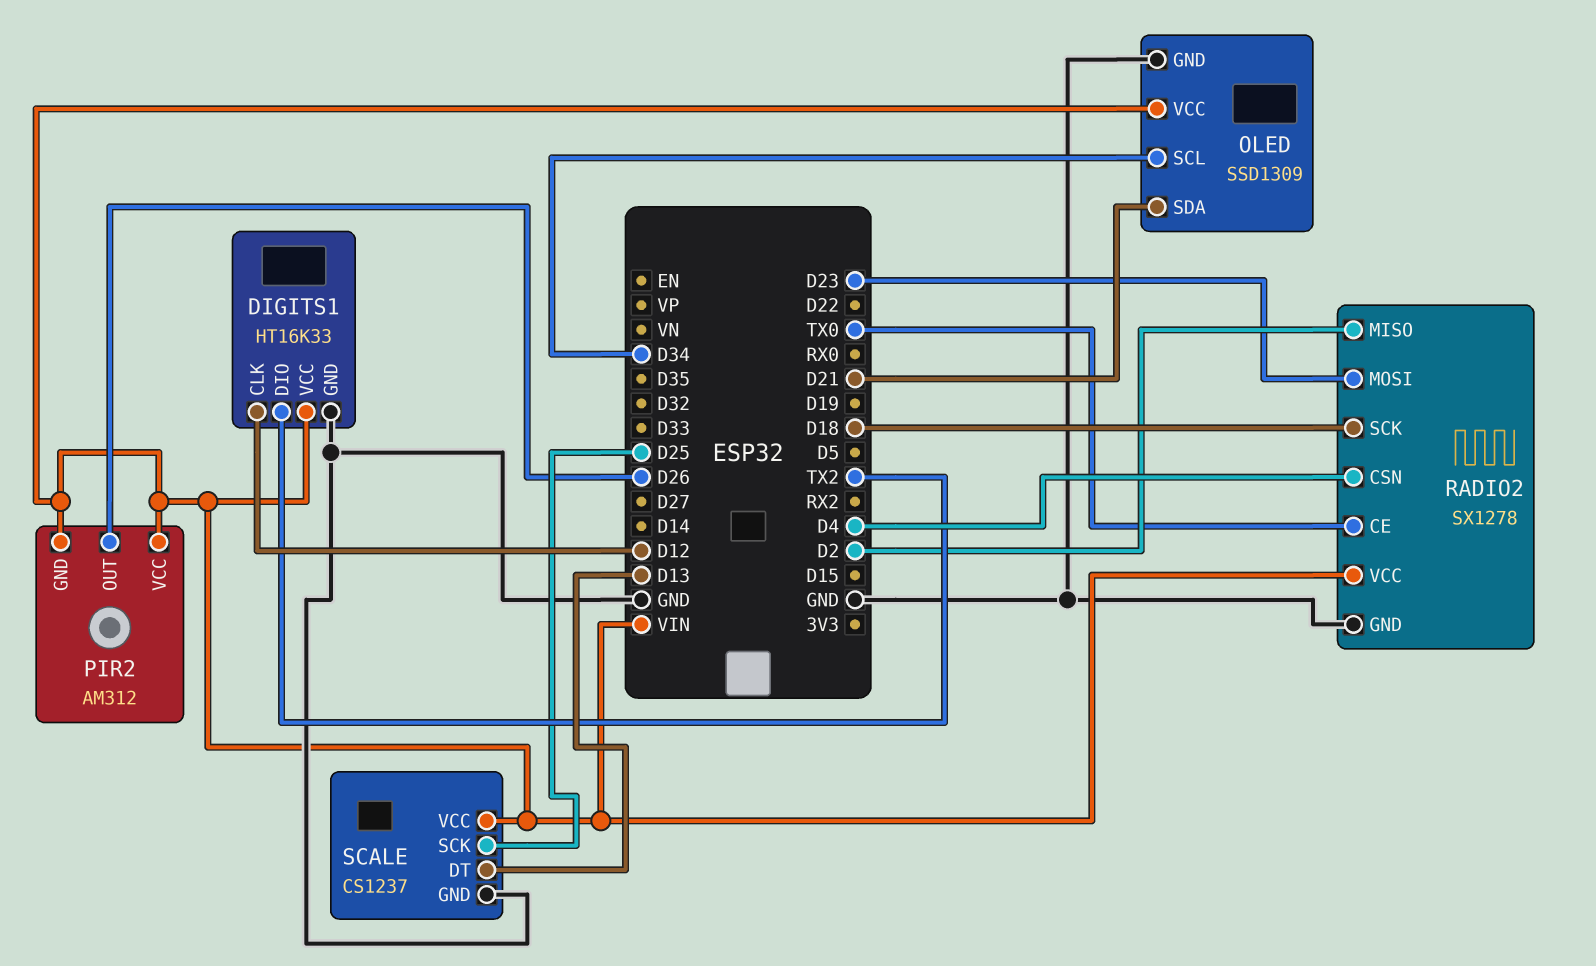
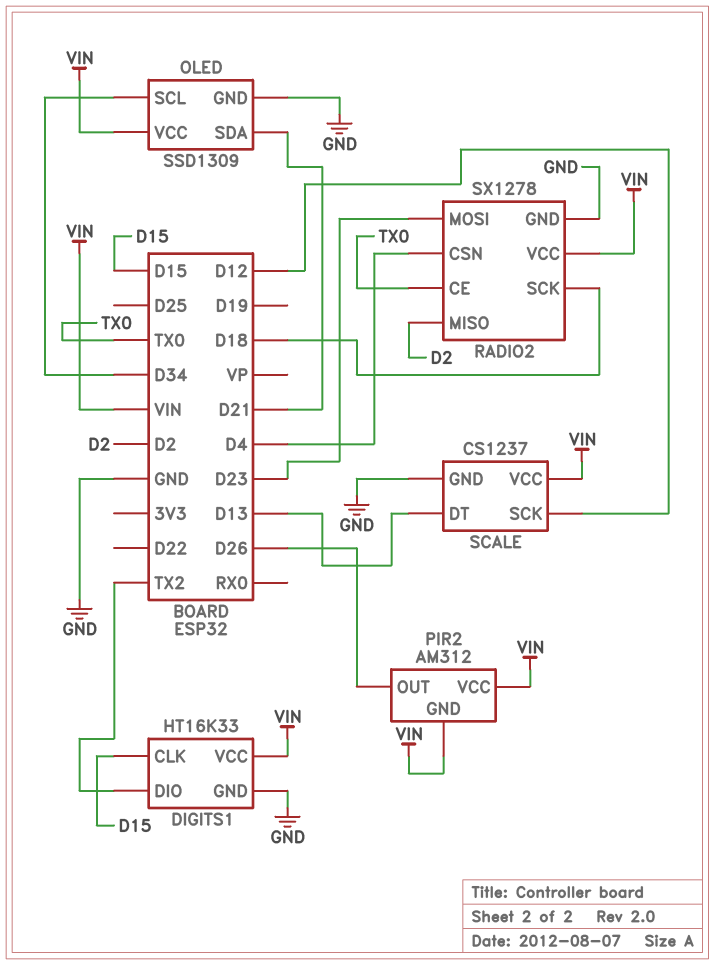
DIGITS1 pin CLK: D12 -> D15
SCALE pin SCK: D25 -> D12

